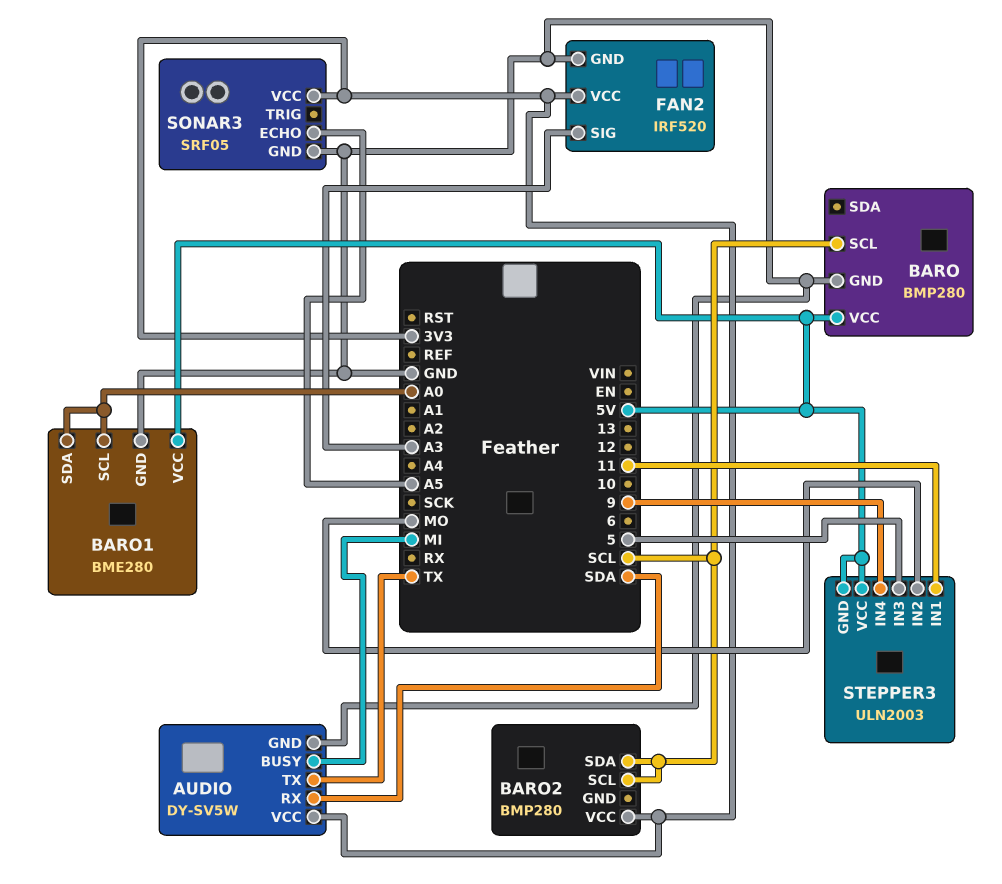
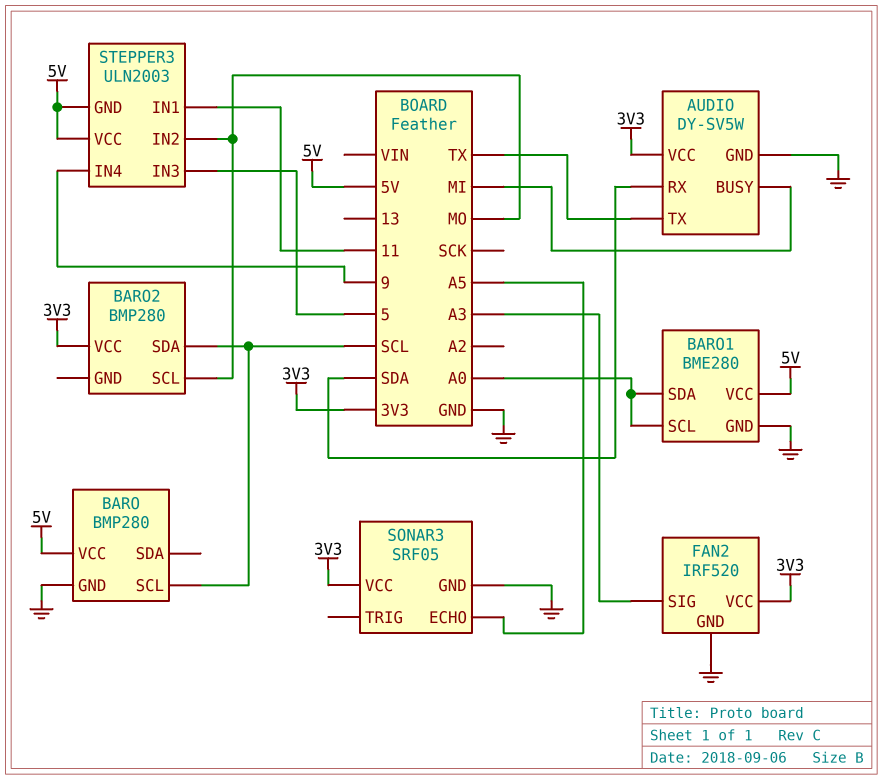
BARO2 pin SCL: SCL -> MO

